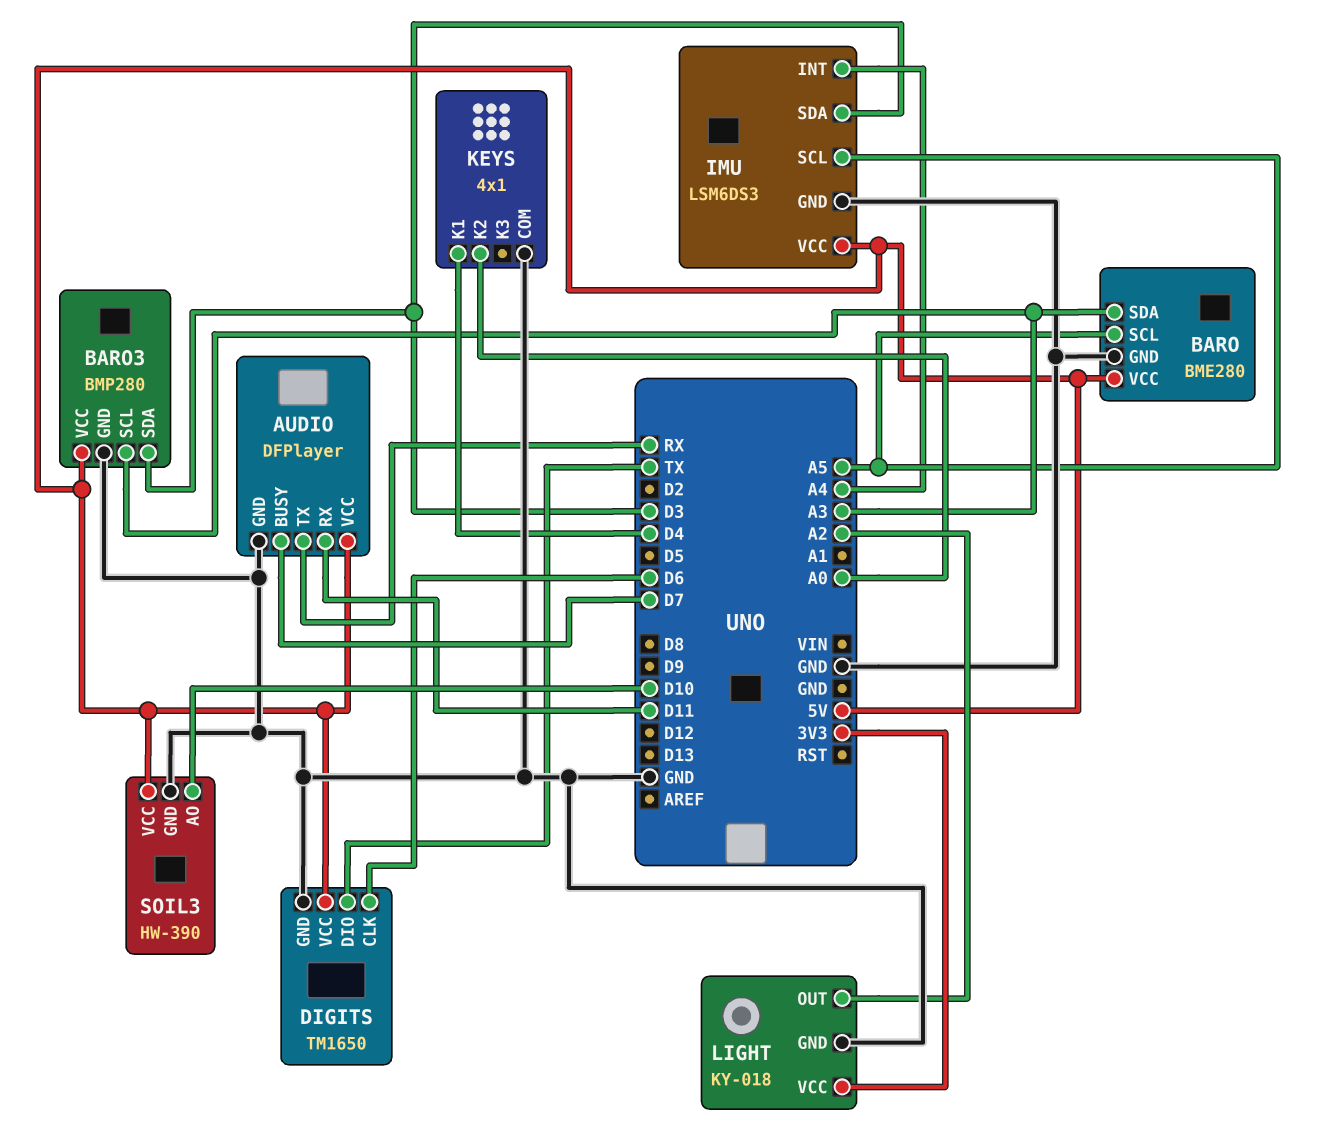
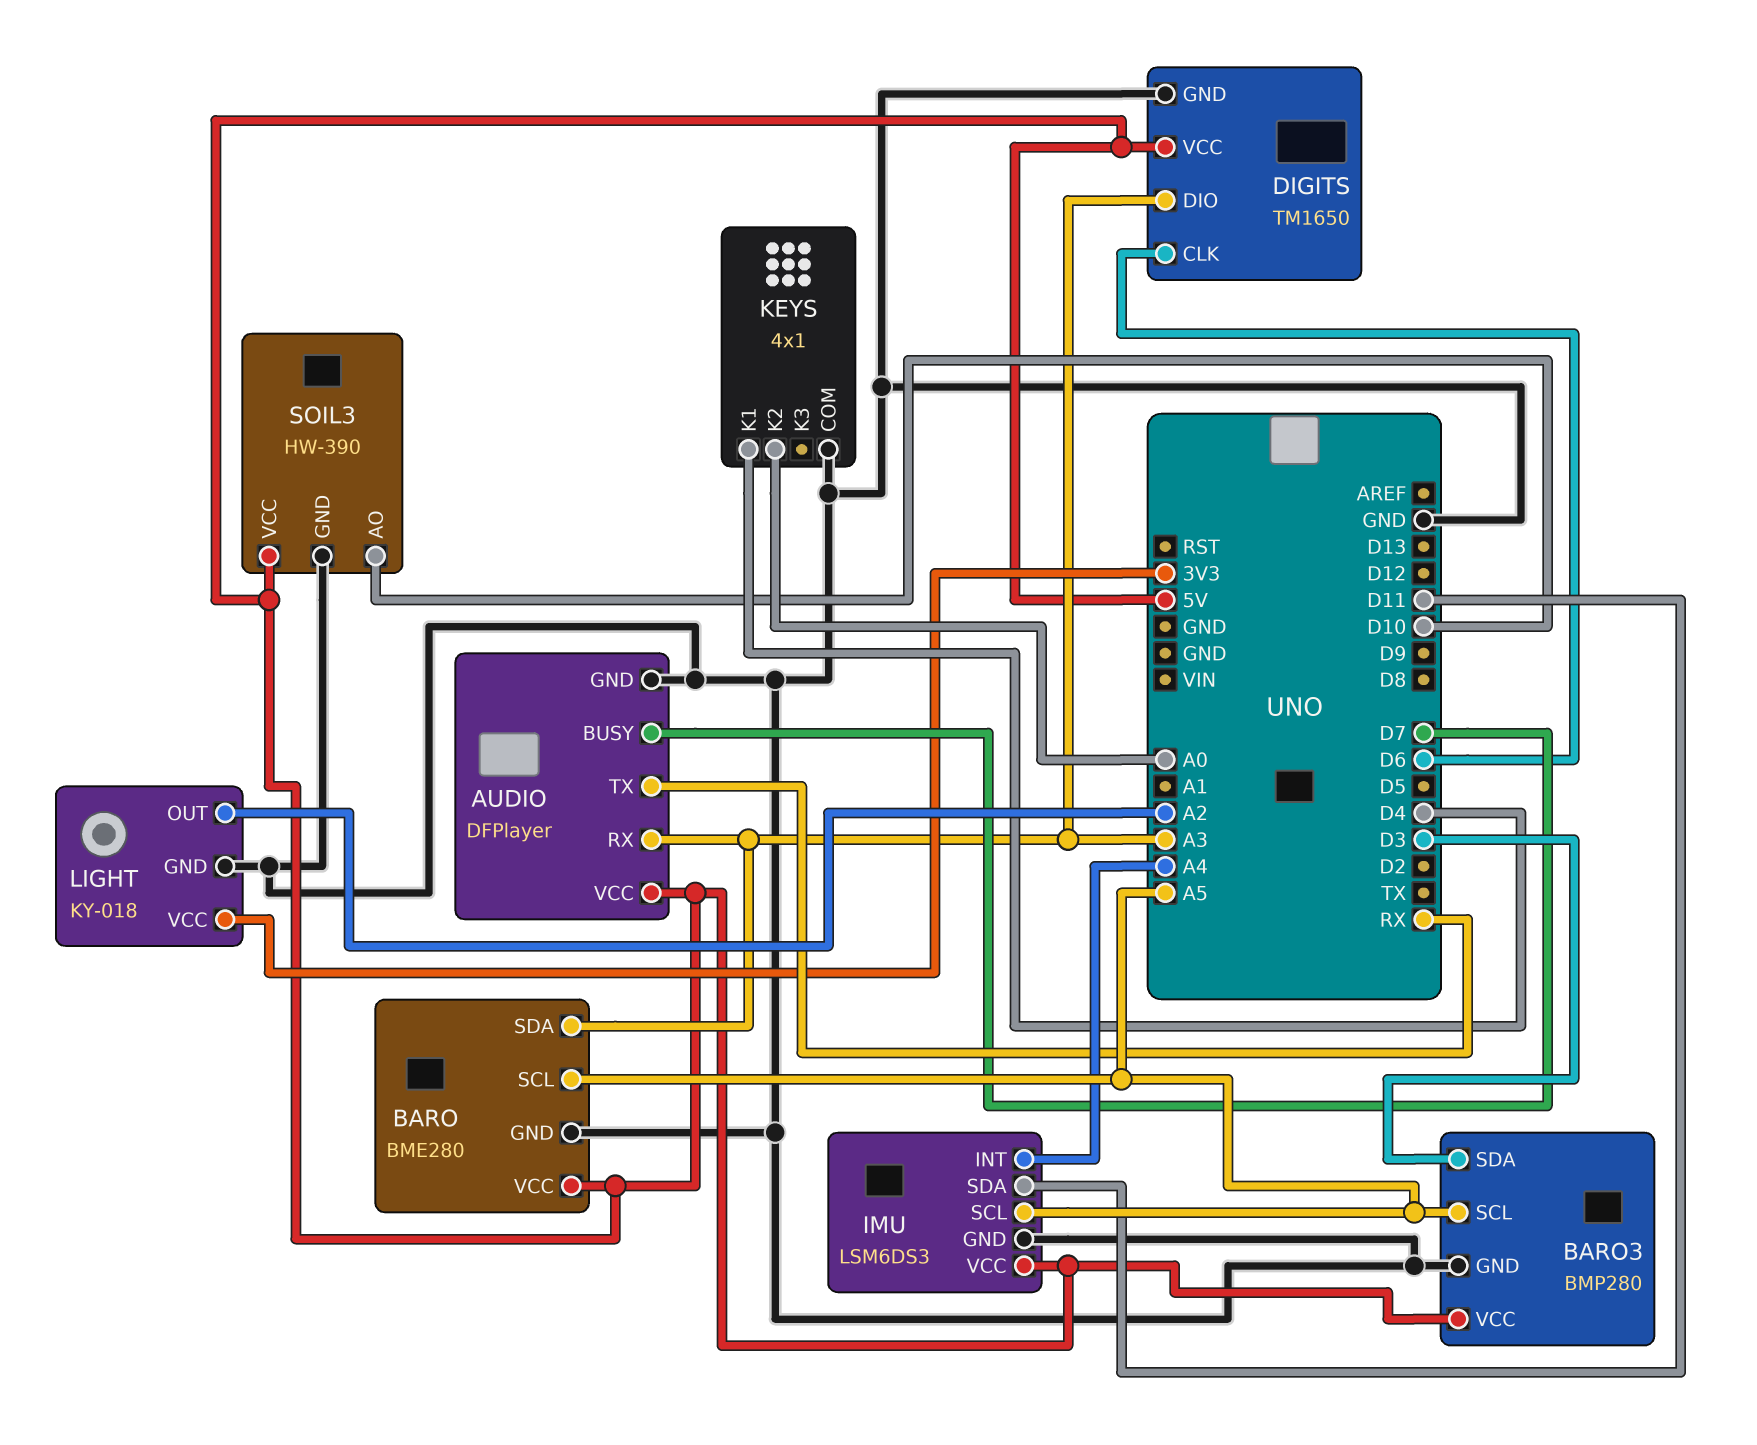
AUDIO pin RX: D11 -> A3
BARO3 pin SCL: A3 -> A5
DIGITS pin DIO: TX -> A3
IMU pin SDA: D3 -> D11

